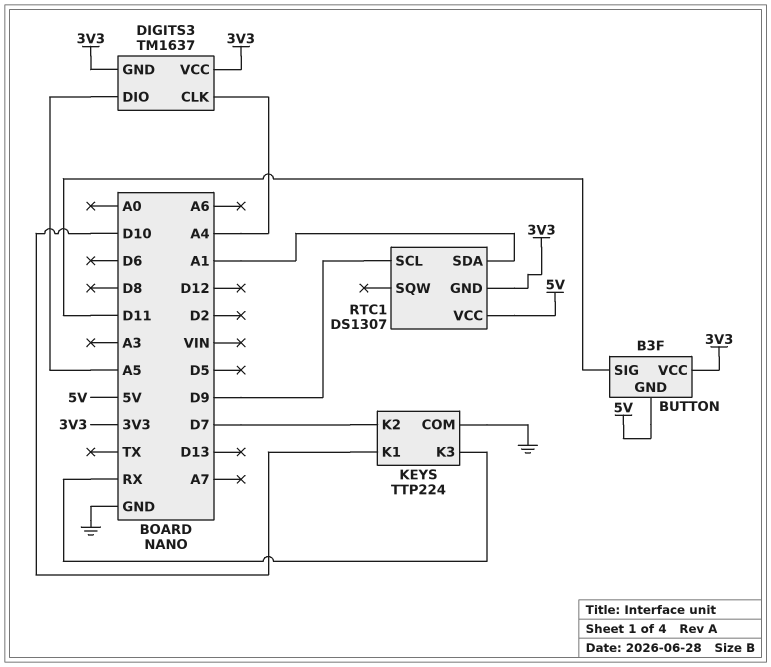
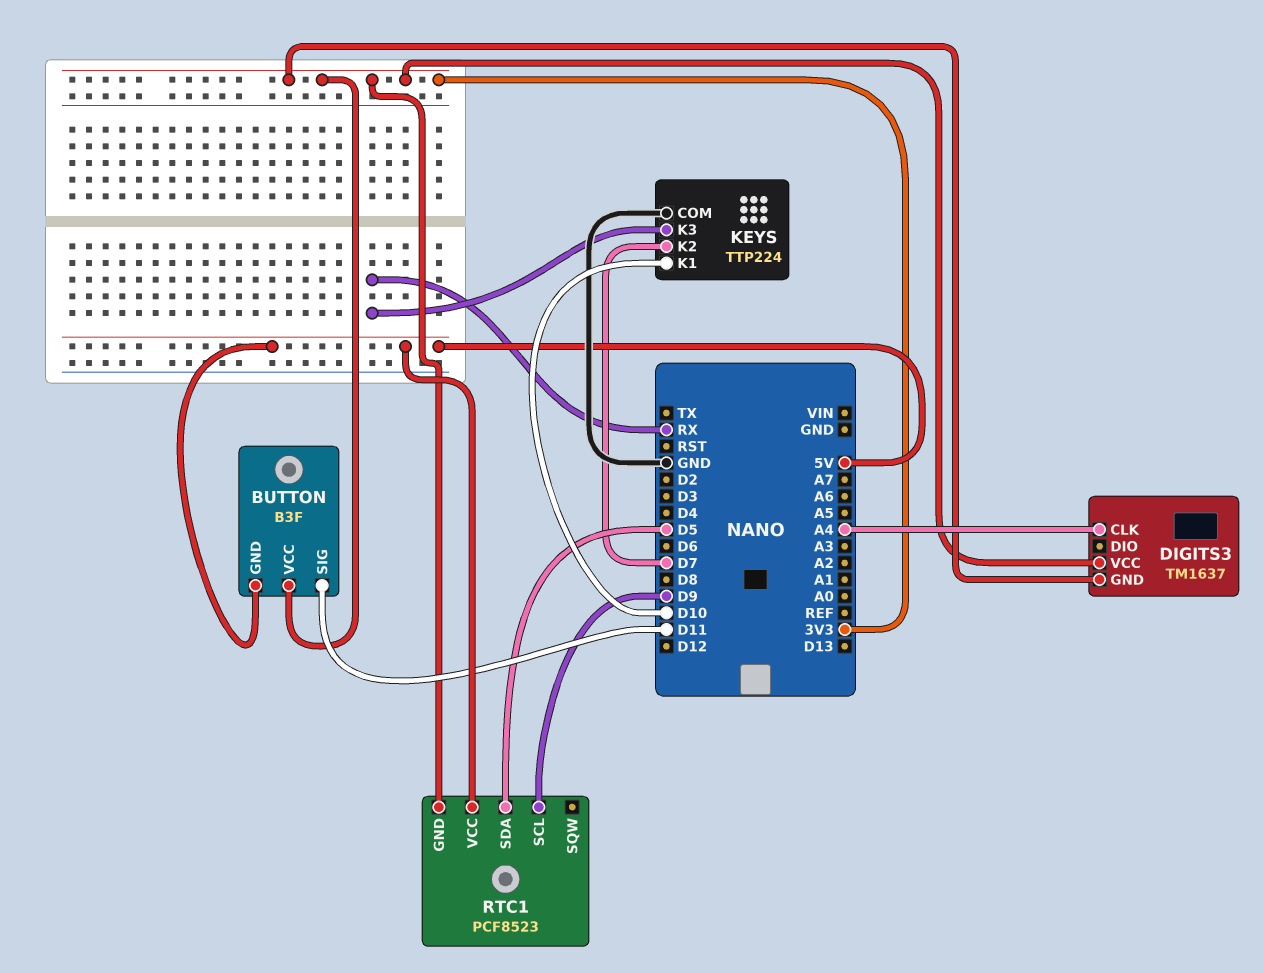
DIGITS3 pin DIO: A5 -> none
RTC1: DS1307 -> PCF8523
RTC1 pin SDA: A1 -> D5

